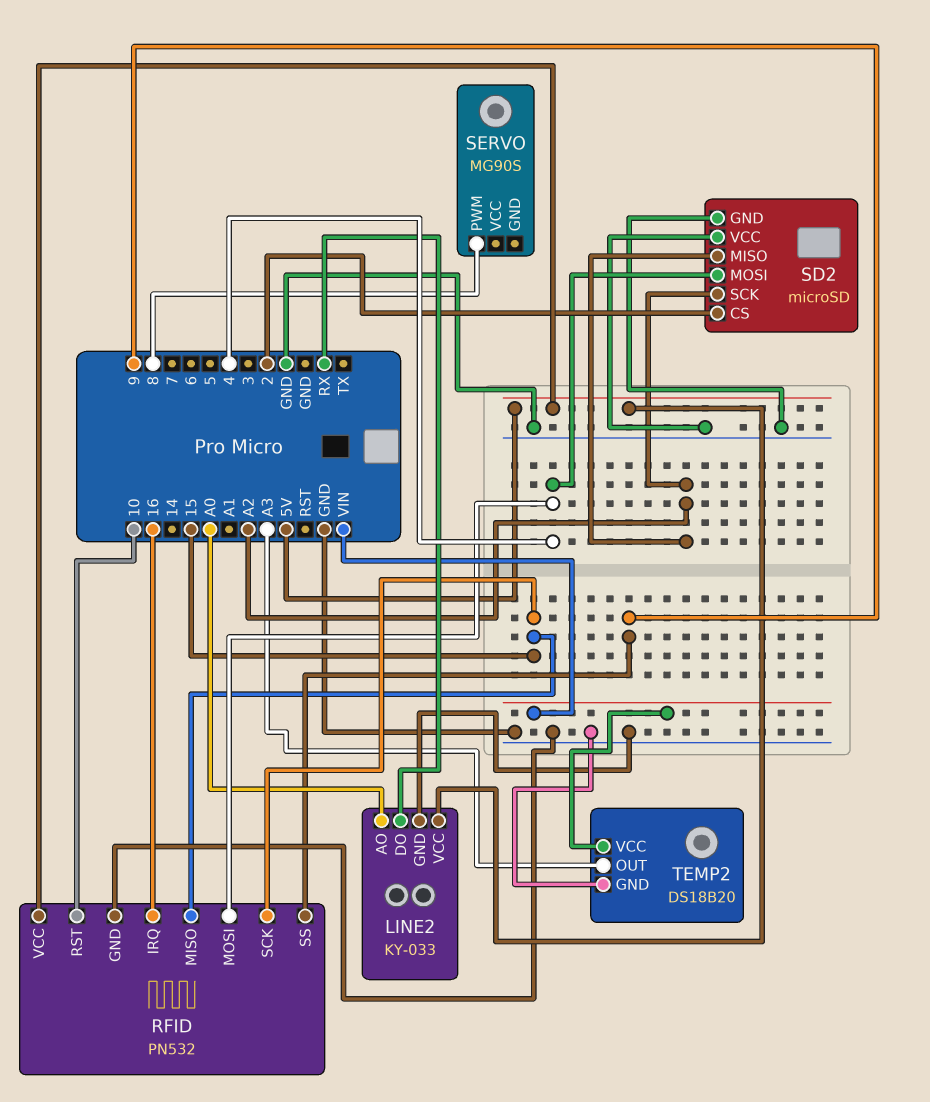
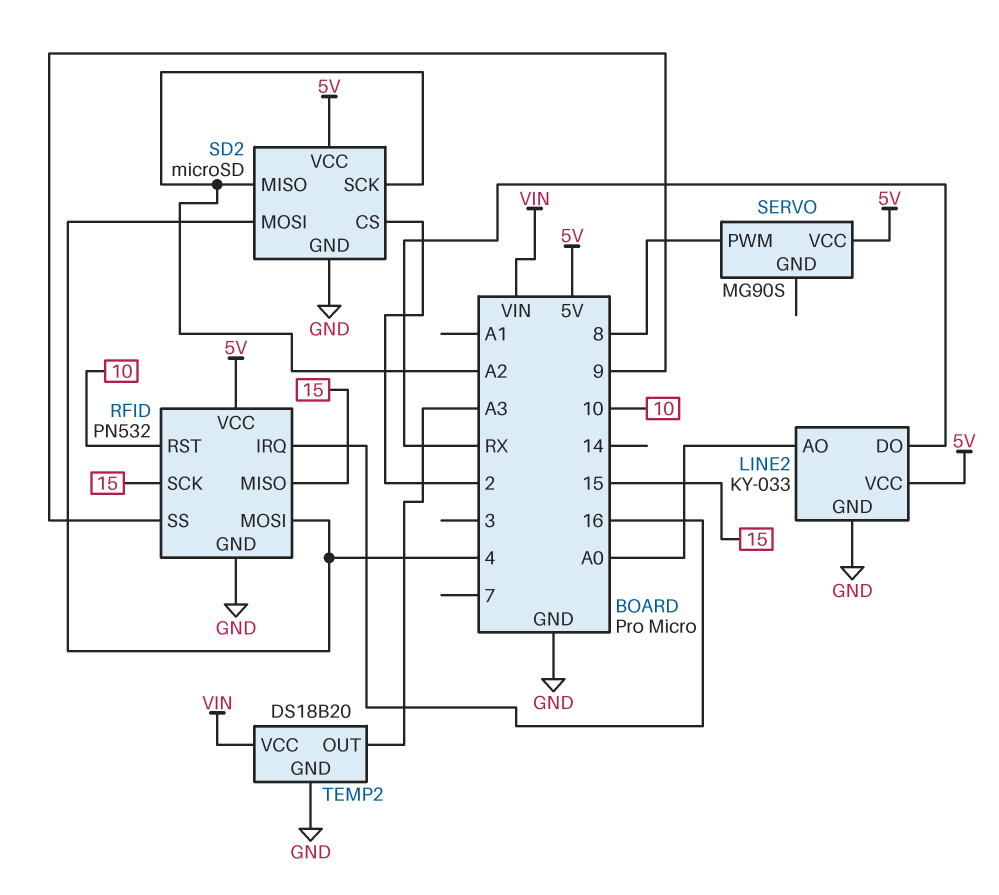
SD2 pin VCC: GND -> 5V
SERVO pin VCC: none -> 5V

